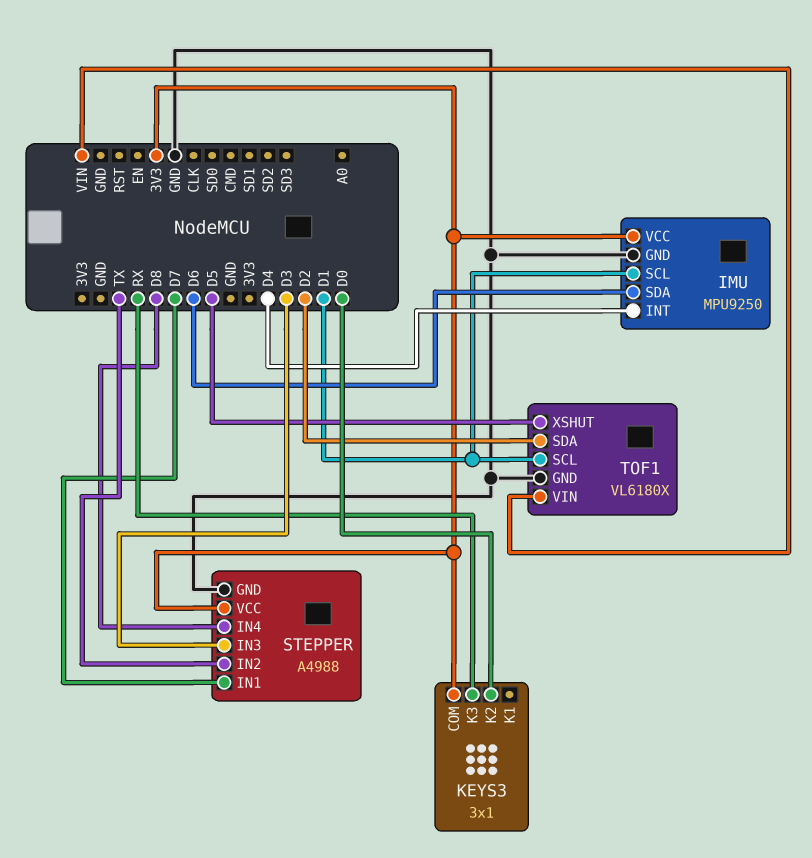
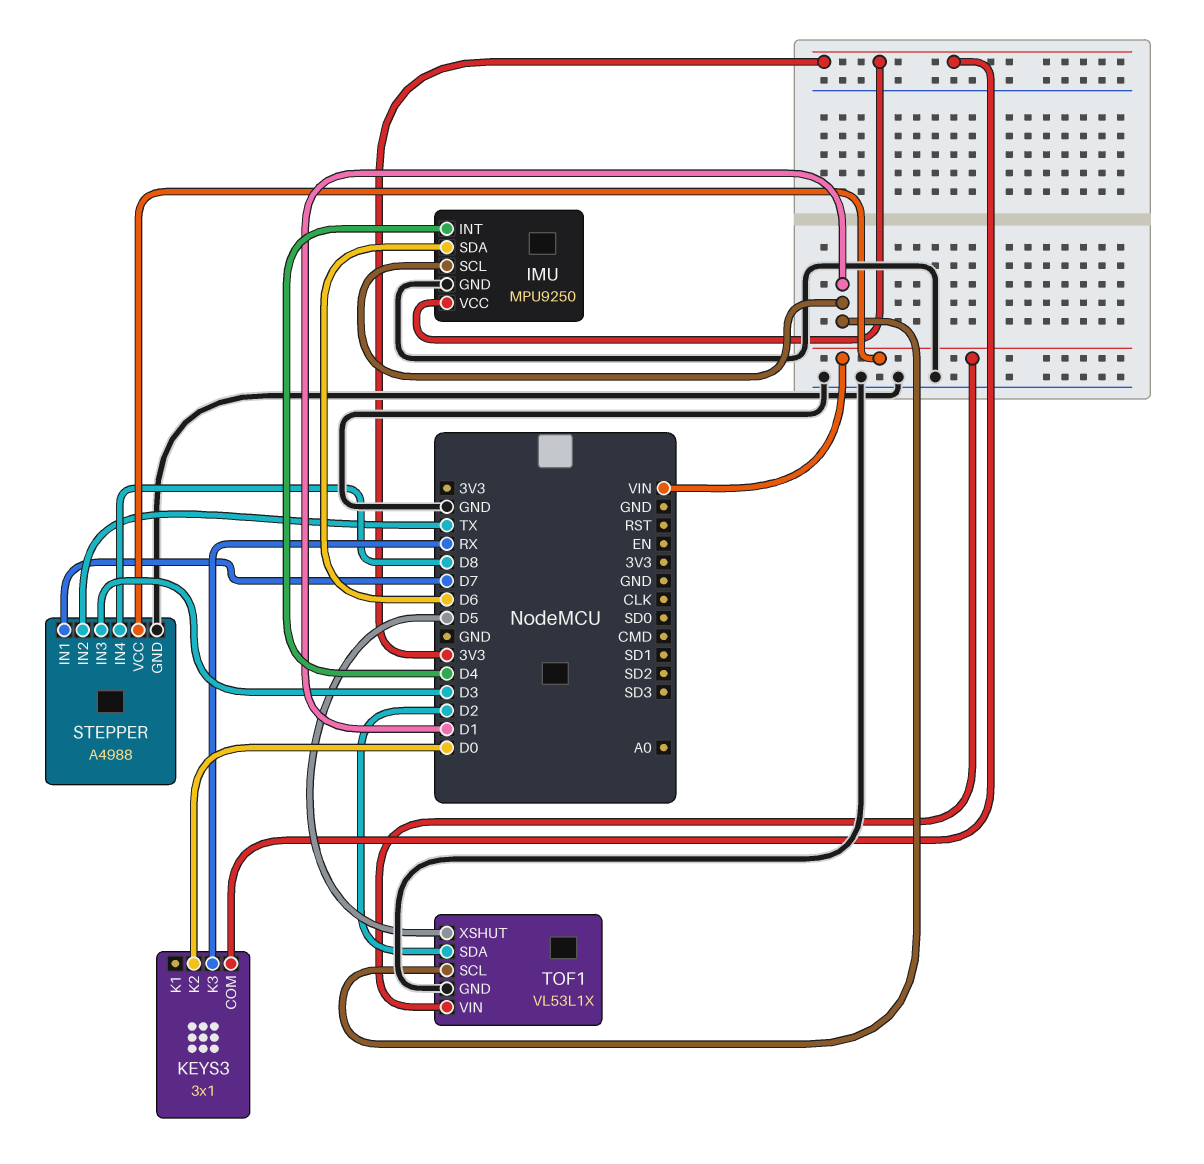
STEPPER pin VCC: 3V3 -> VIN
TOF1: VL6180X -> VL53L1X

